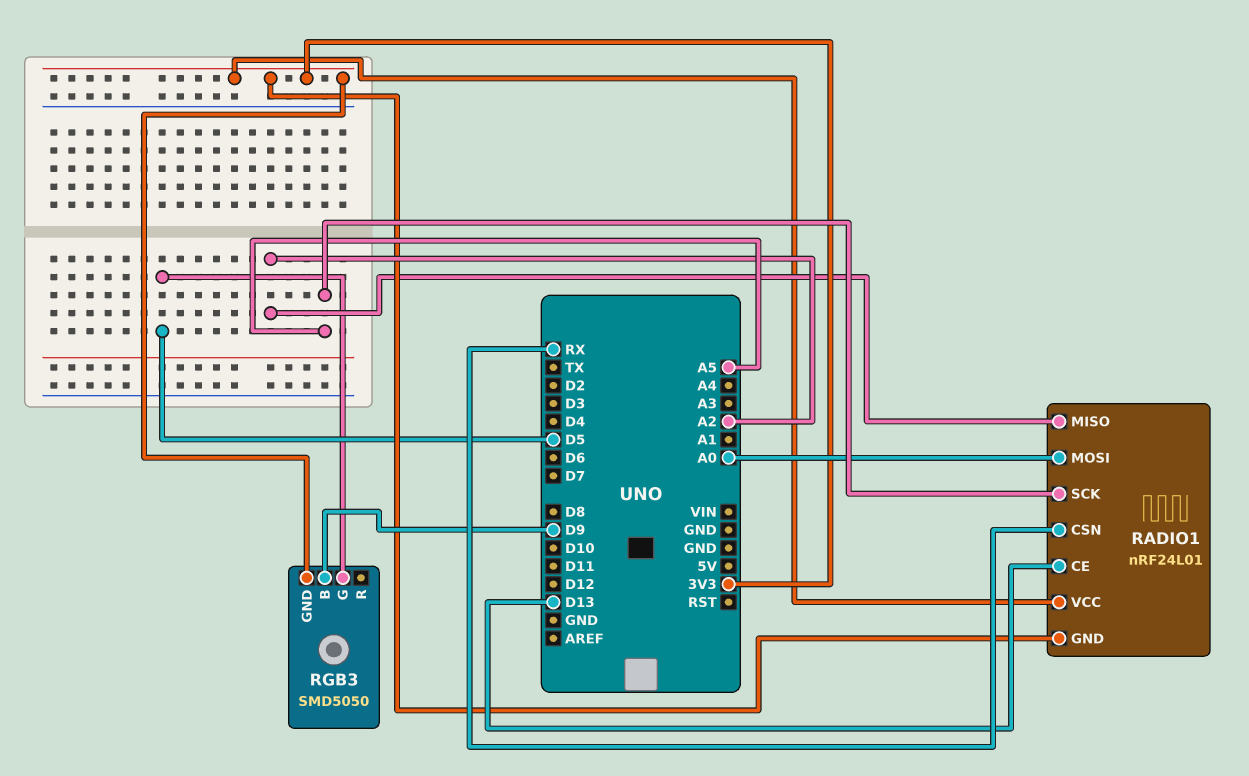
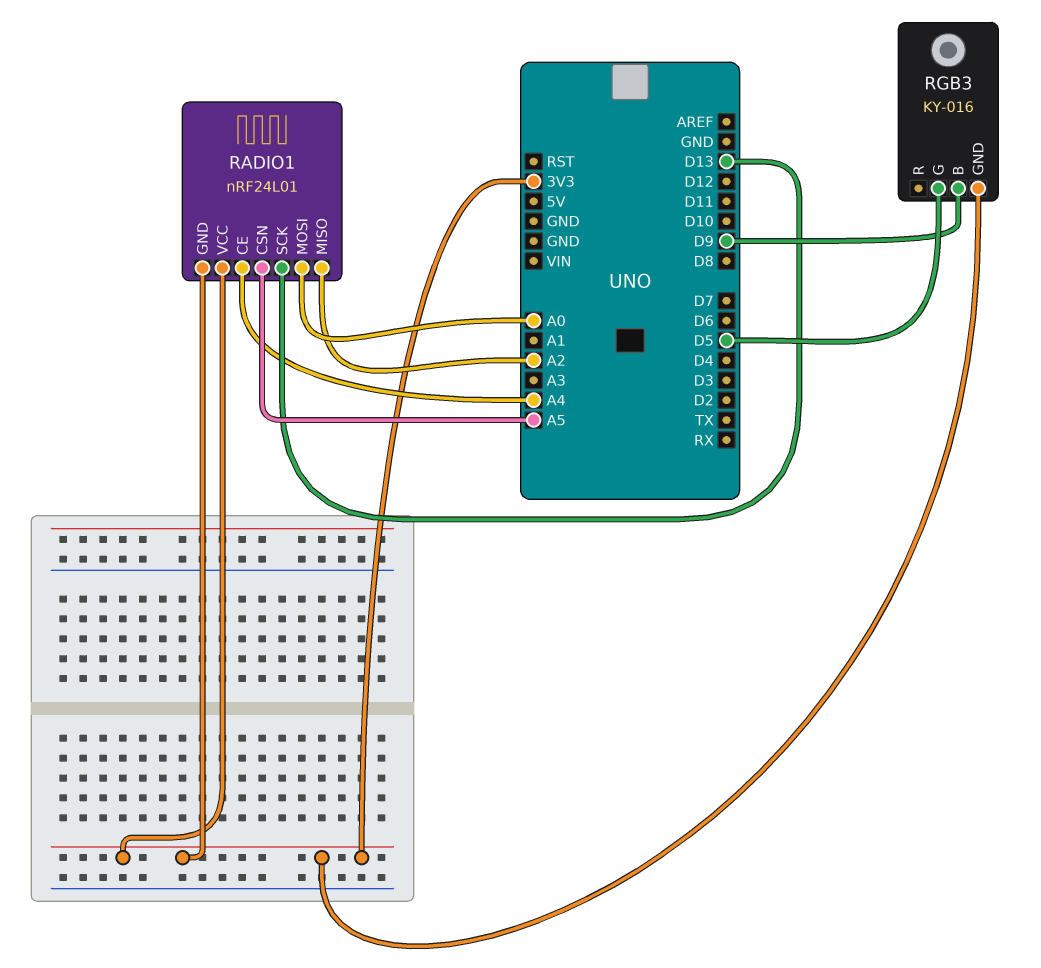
RADIO1 pin CE: D13 -> A4
RADIO1 pin CSN: RX -> A5
RADIO1 pin SCK: A5 -> D13
RGB3: SMD5050 -> KY-016

